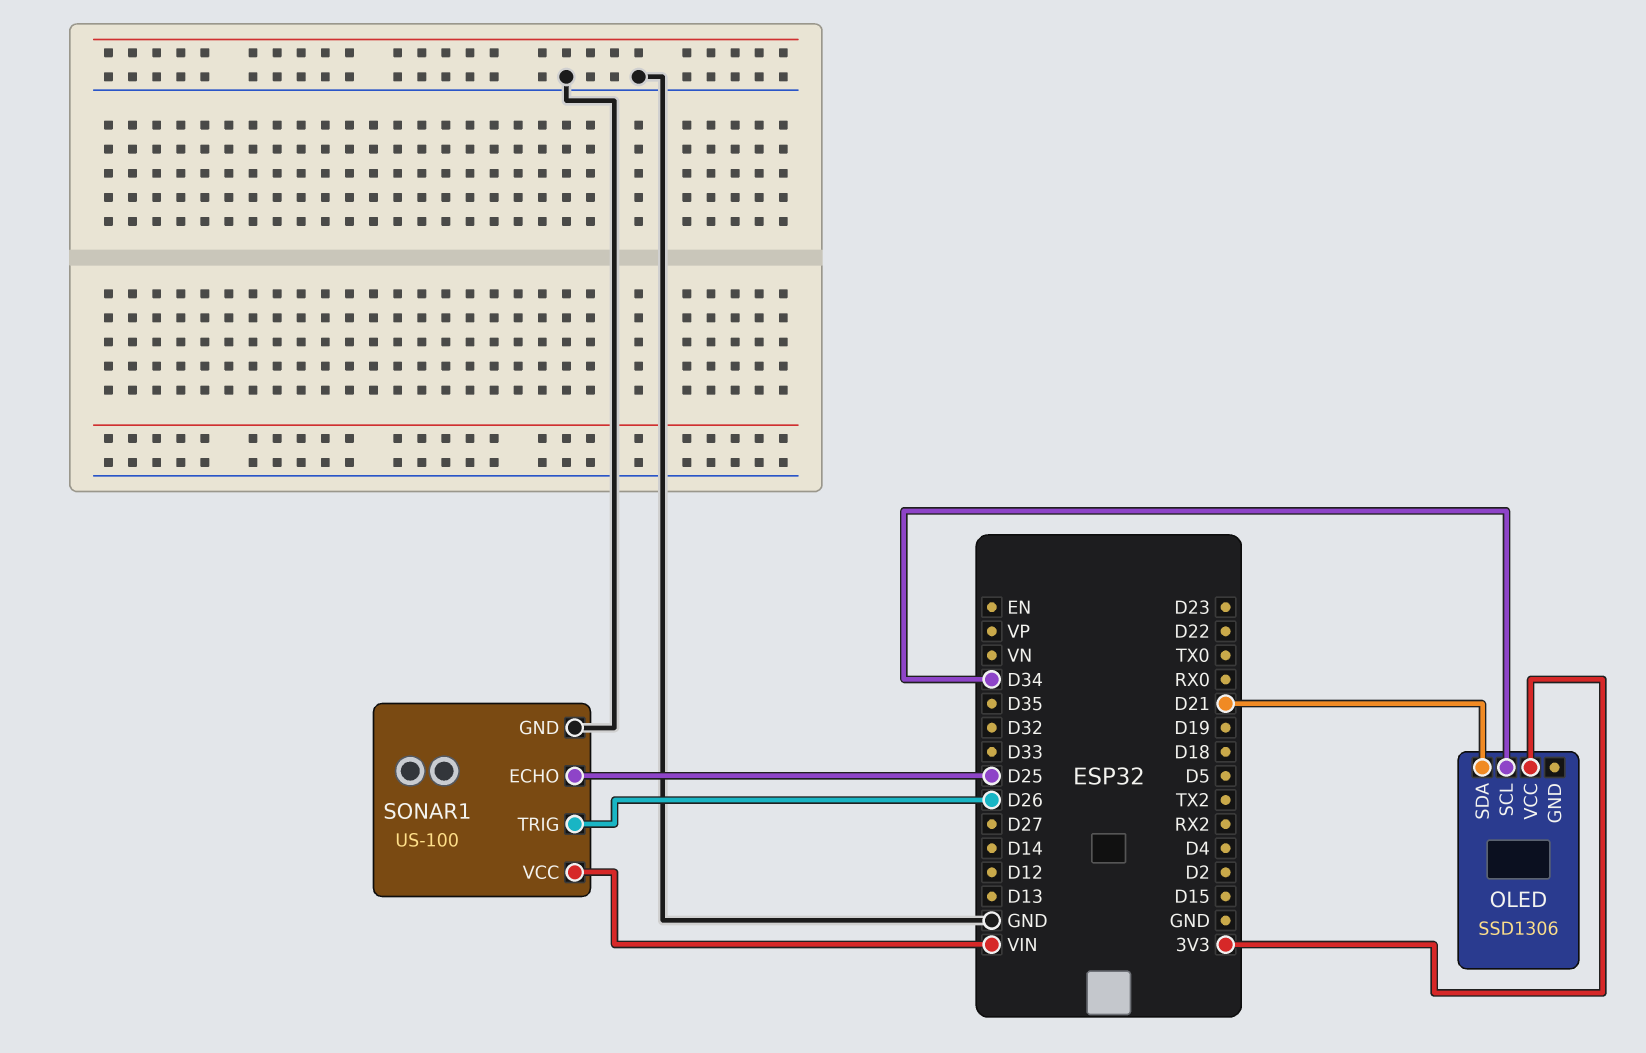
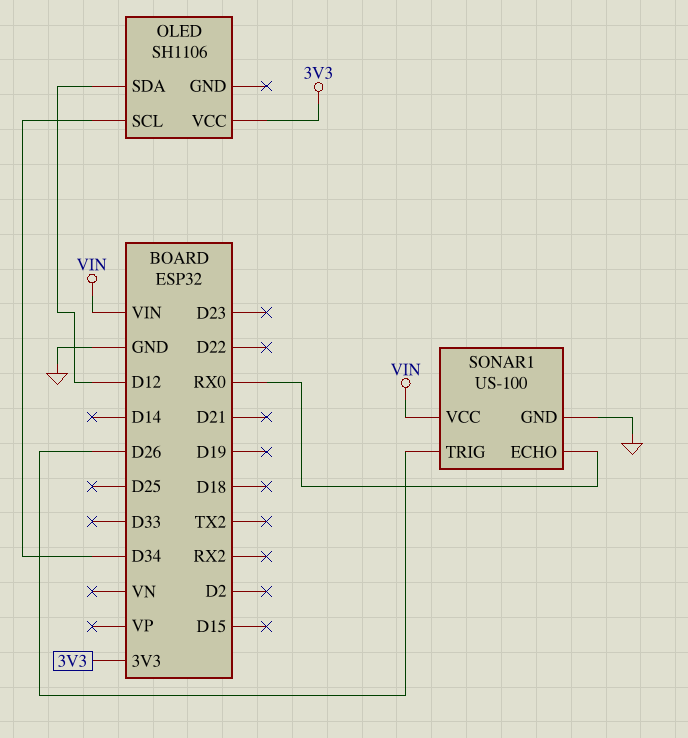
OLED: SSD1306 -> SH1106
OLED pin SDA: D21 -> D12
SONAR1 pin ECHO: D25 -> RX0

